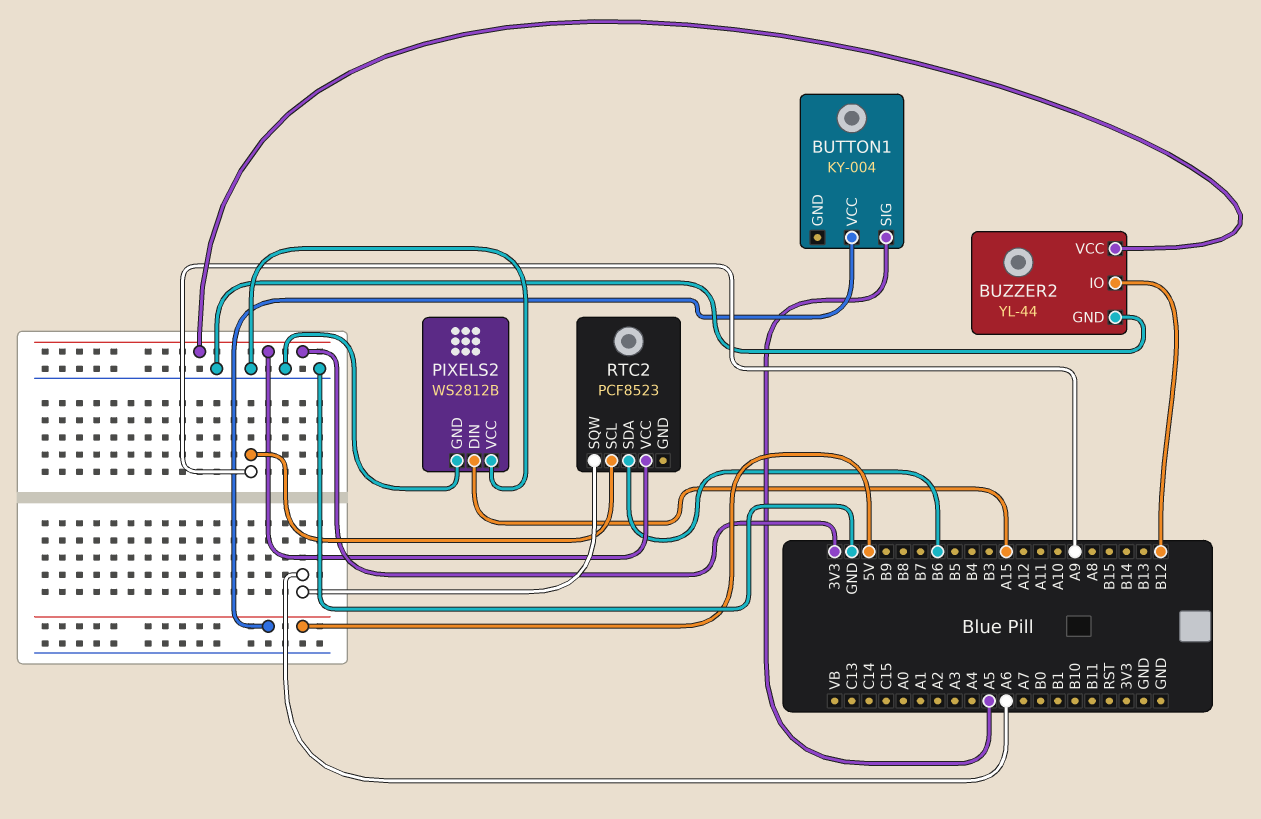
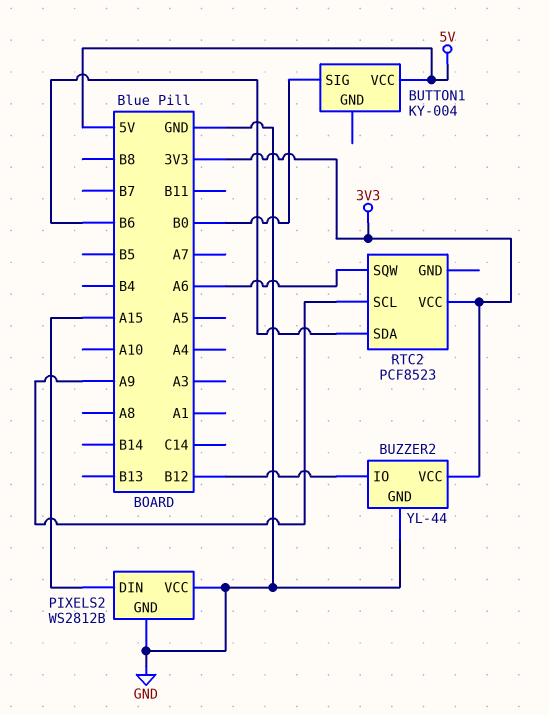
BUTTON1 pin SIG: A5 -> B0

